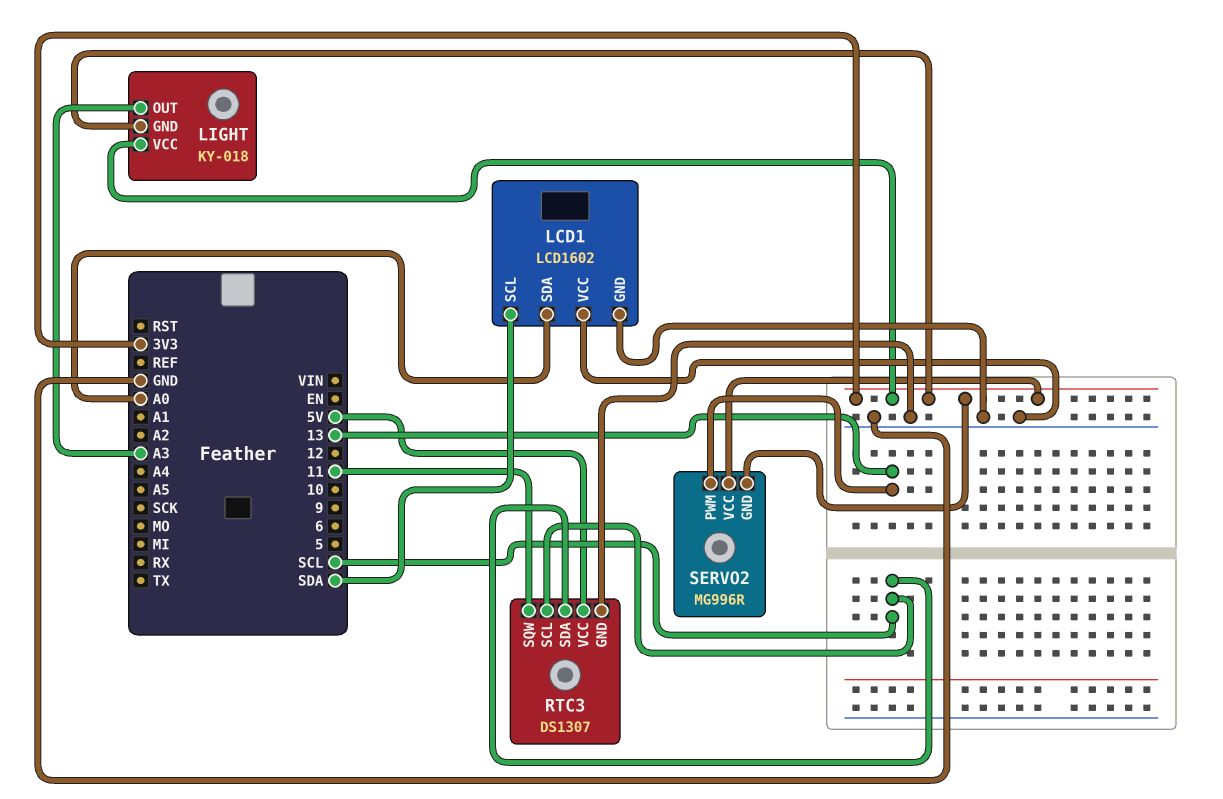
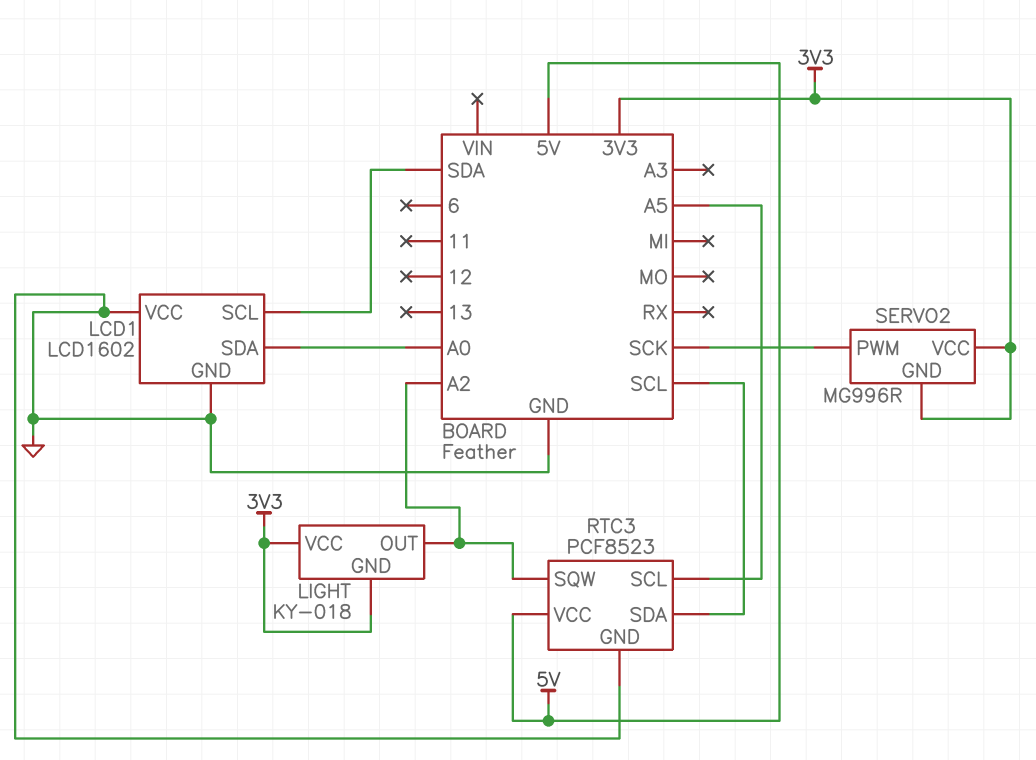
LIGHT pin OUT: A3 -> A2
RTC3: DS1307 -> PCF8523
RTC3 pin SCL: SCL -> A5
RTC3 pin SQW: 11 -> A2
SERVO2 pin PWM: 13 -> SCK

